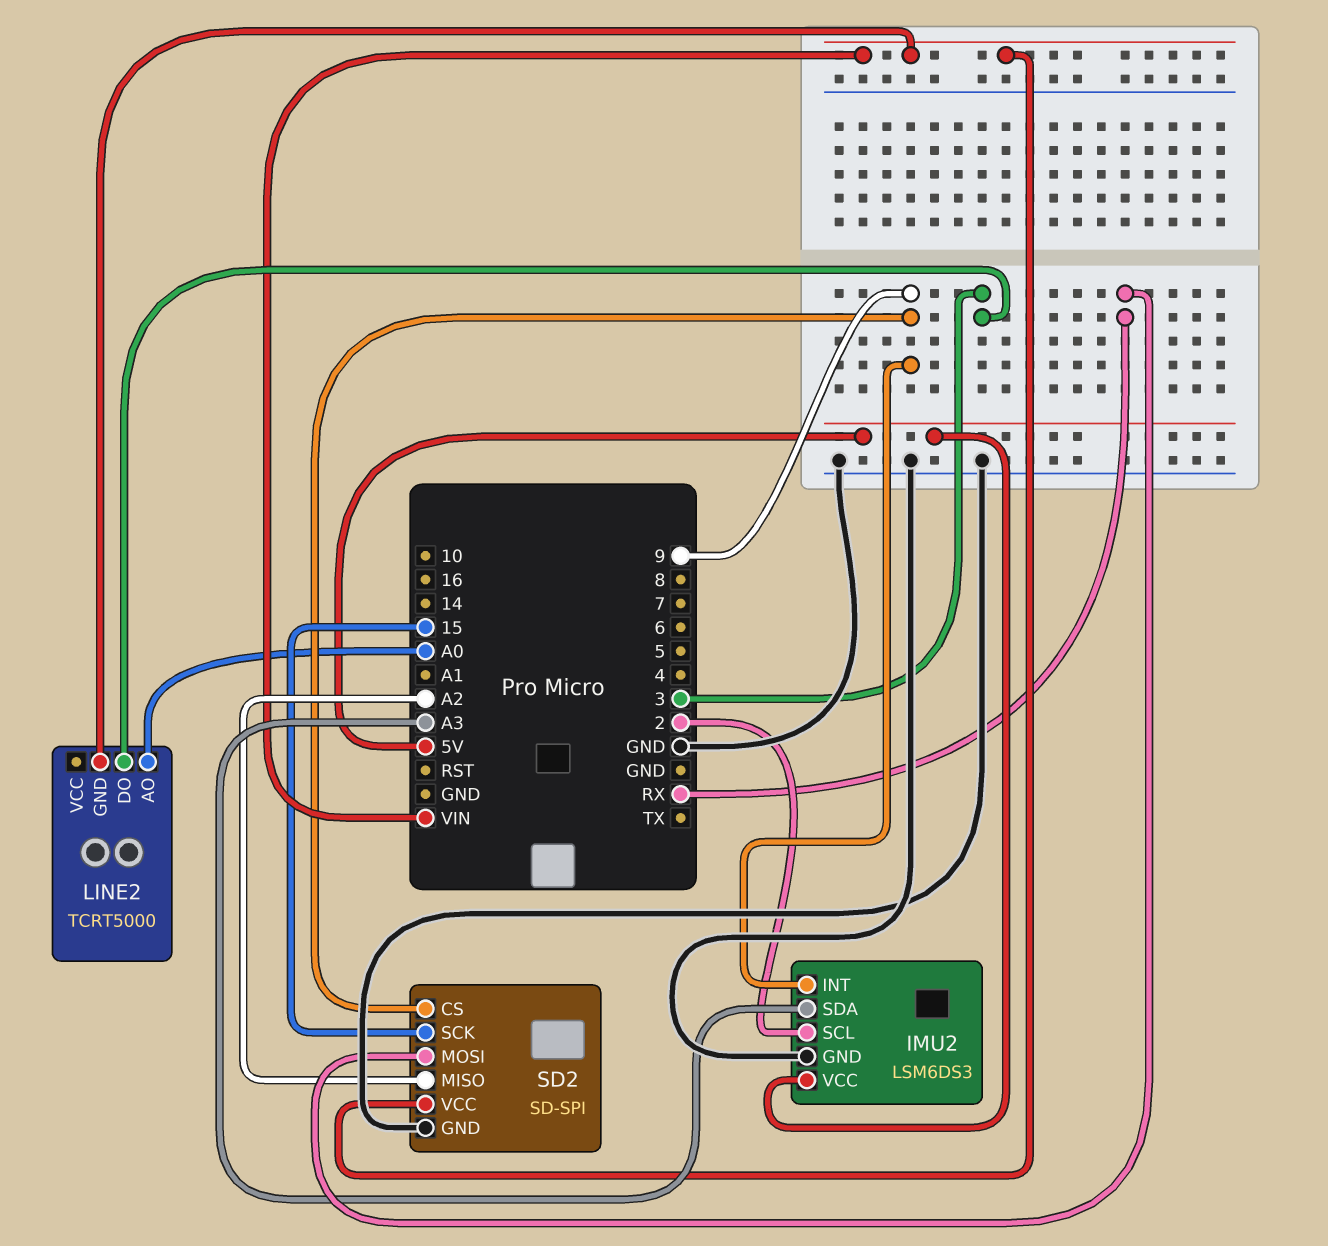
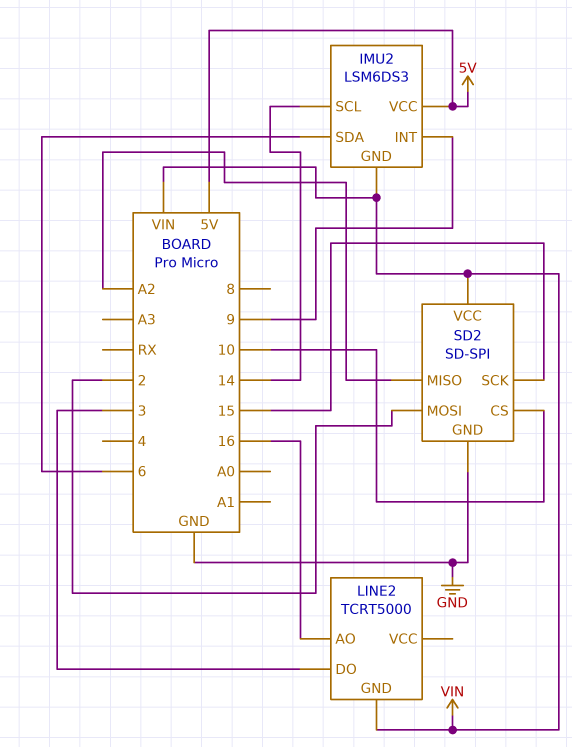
IMU2 pin GND: GND -> VIN
IMU2 pin SCL: 2 -> 14
IMU2 pin SDA: A3 -> 6
LINE2 pin AO: A0 -> 16
SD2 pin CS: 9 -> 10
SD2 pin MOSI: RX -> 2

